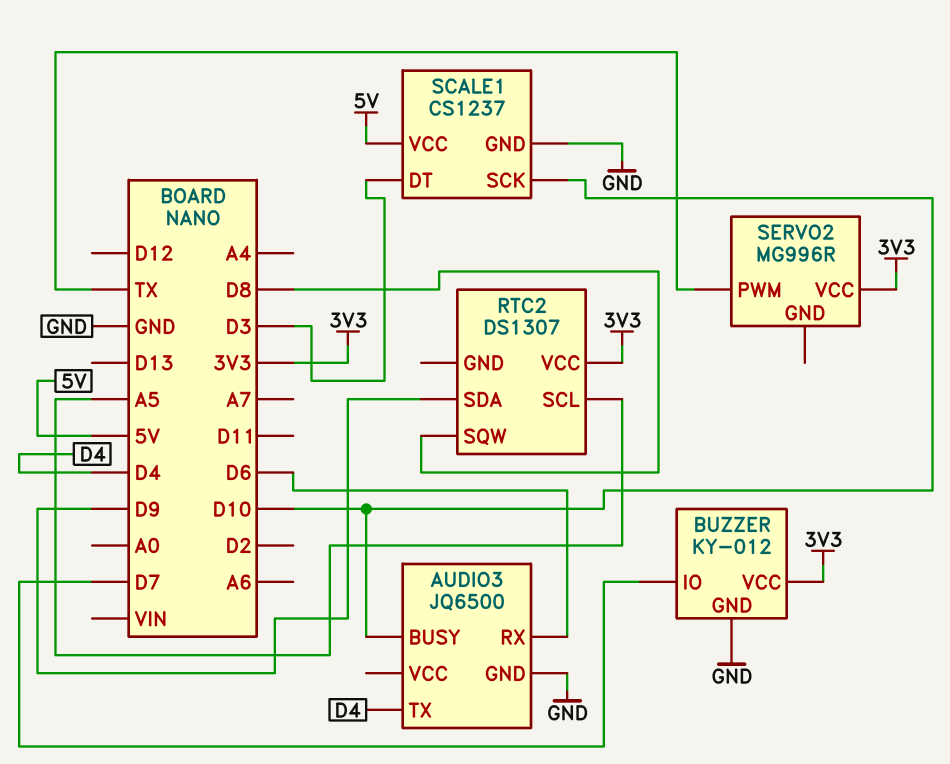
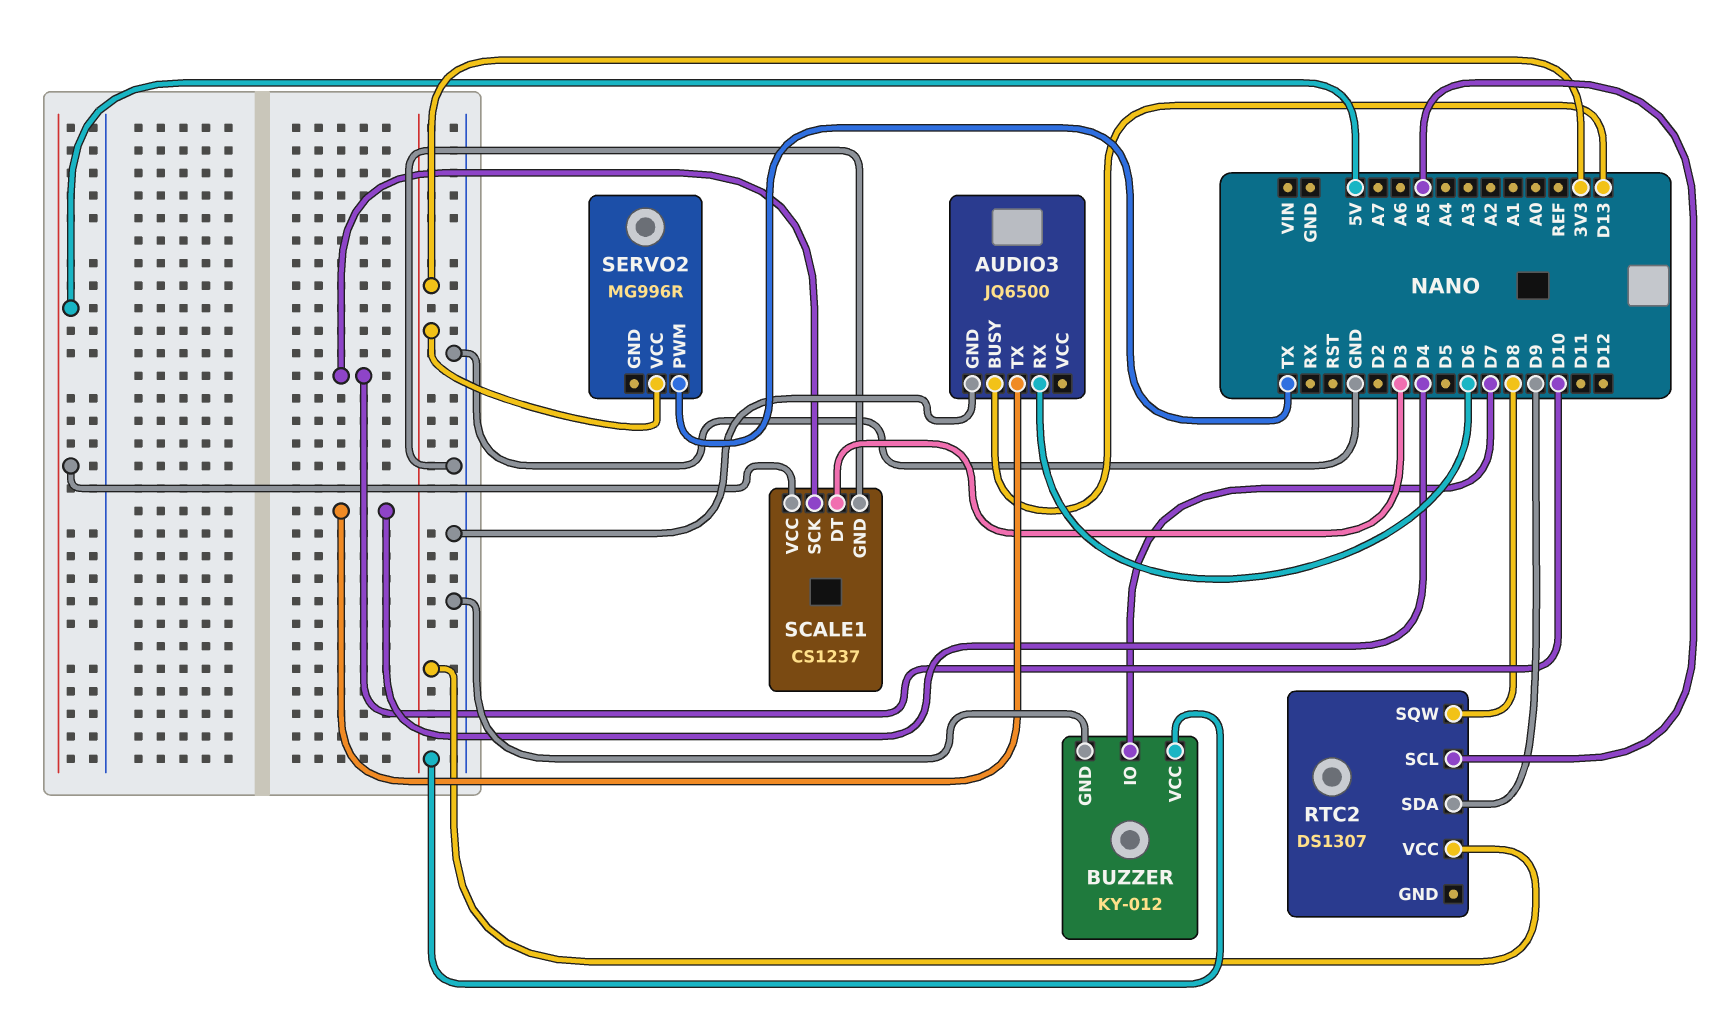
AUDIO3 pin BUSY: D10 -> D13

